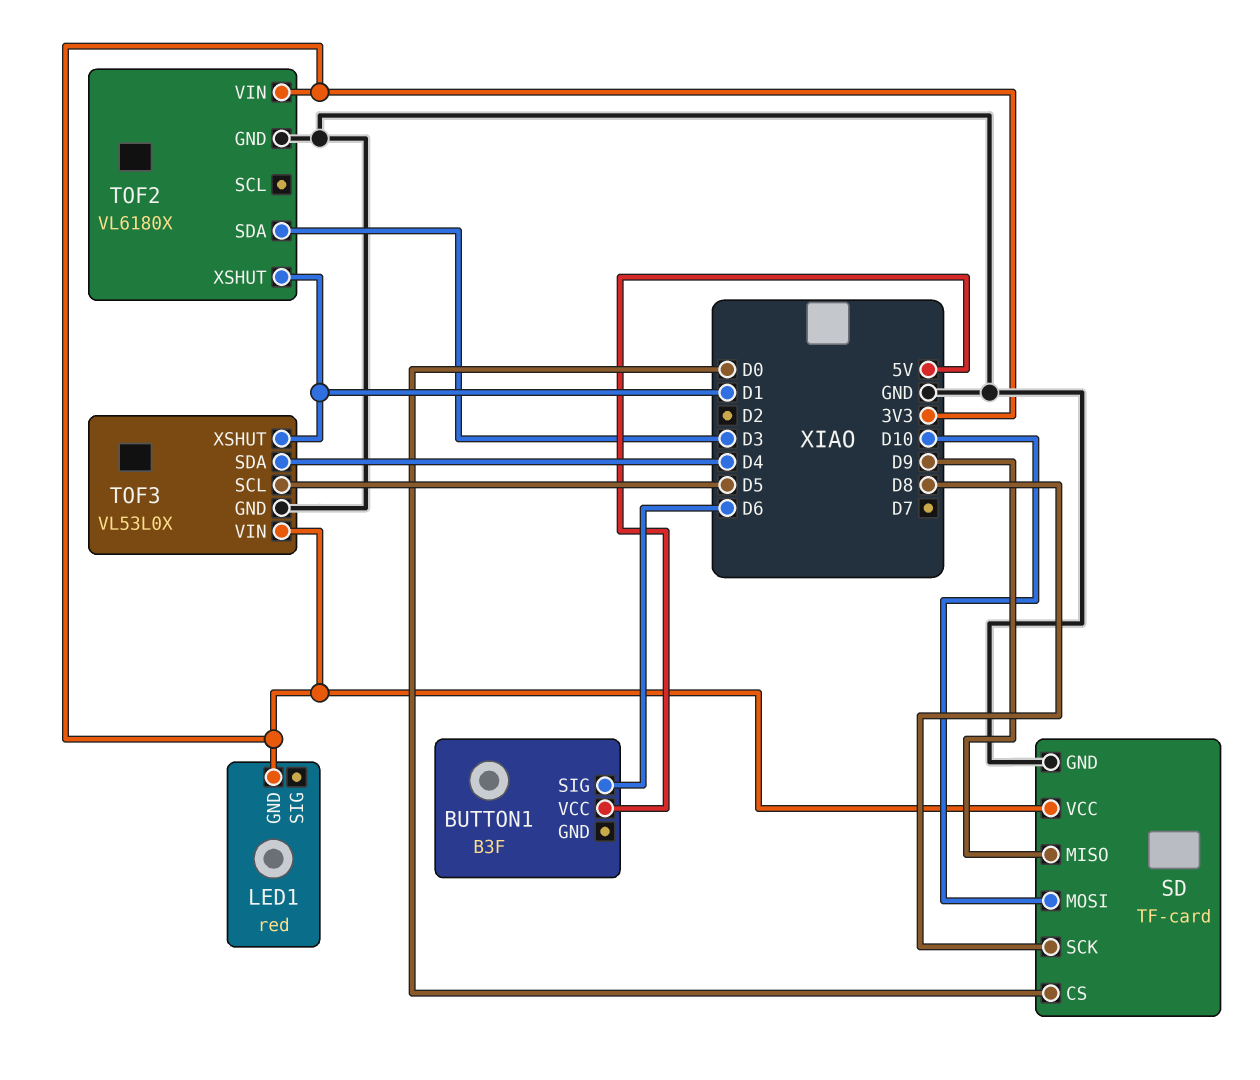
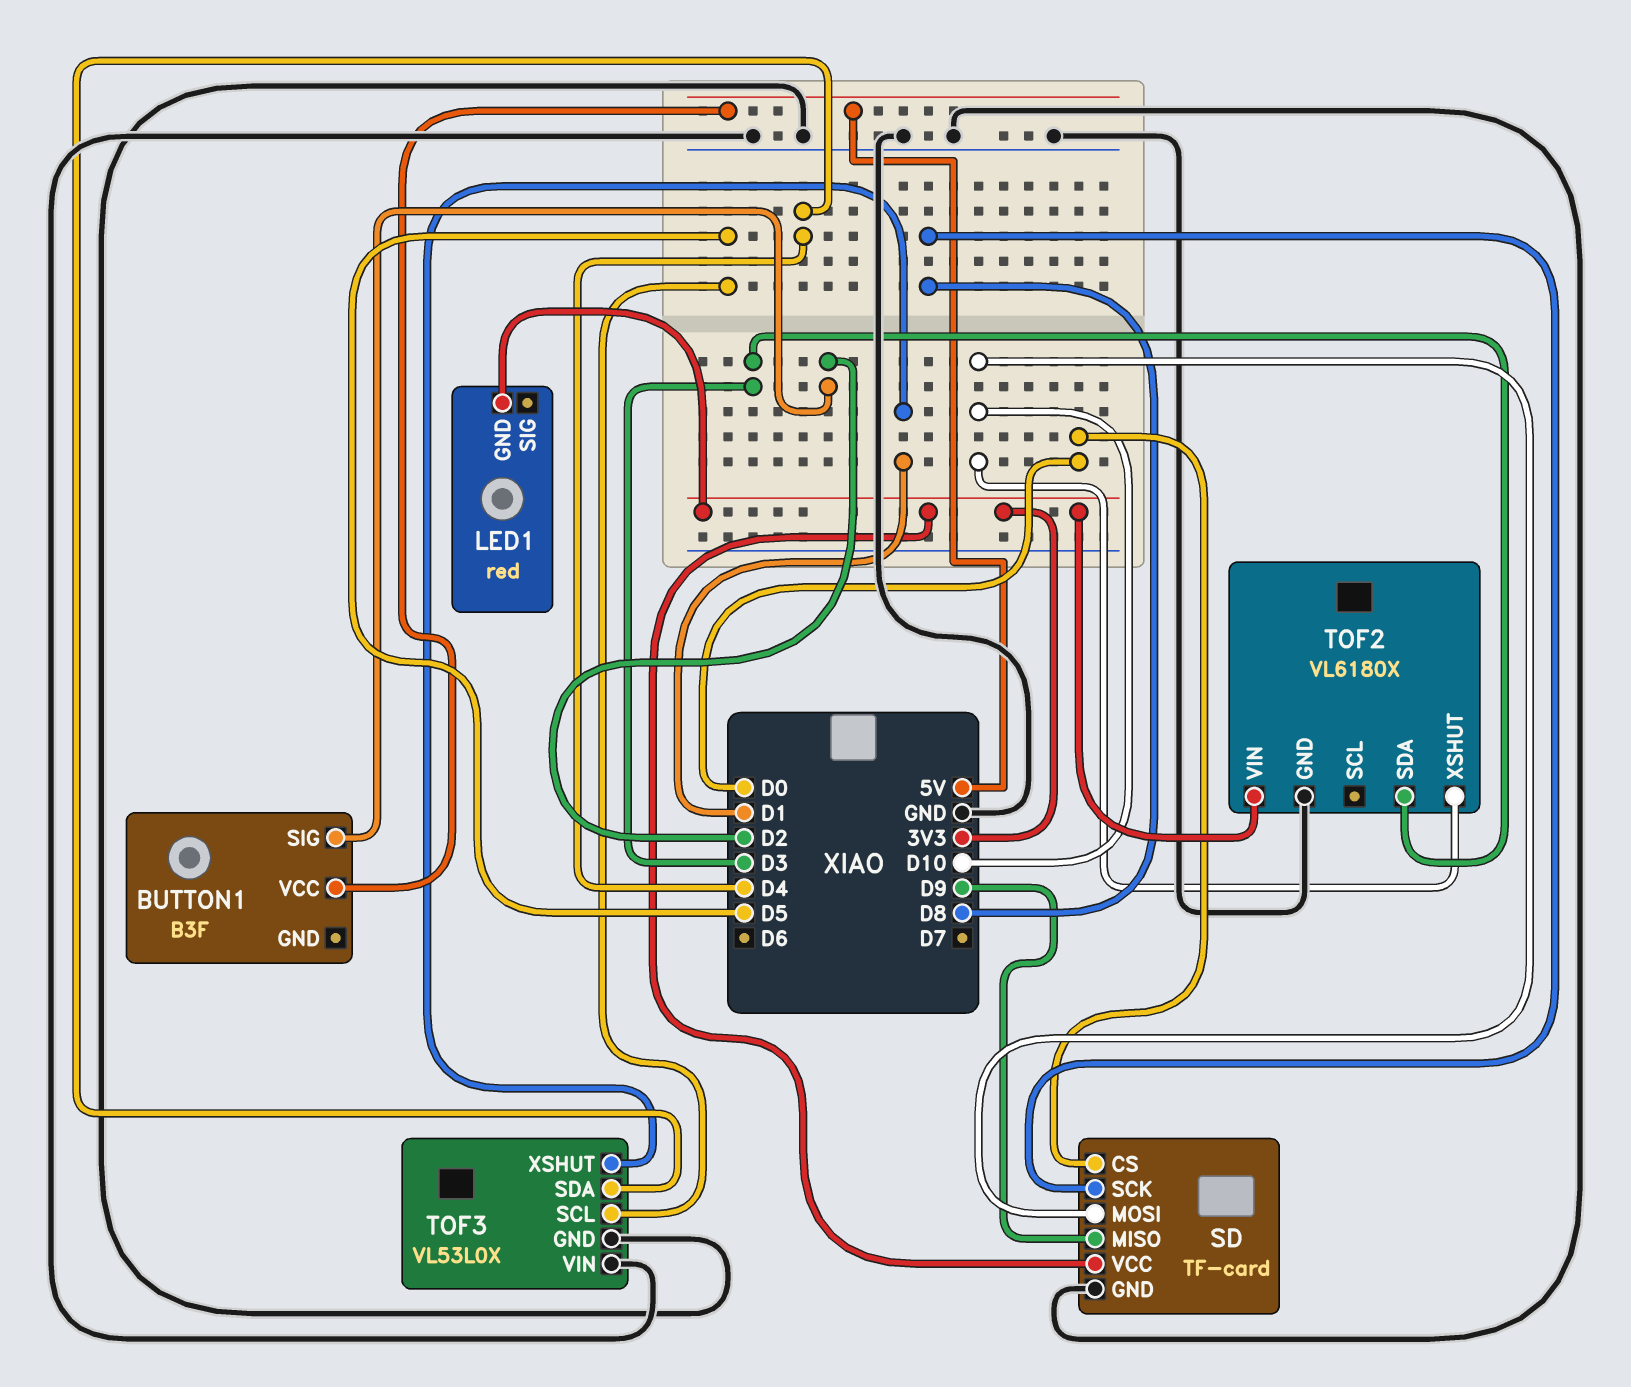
BUTTON1 pin SIG: D6 -> D2
TOF2 pin XSHUT: D1 -> D10
TOF3 pin VIN: 3V3 -> GND

